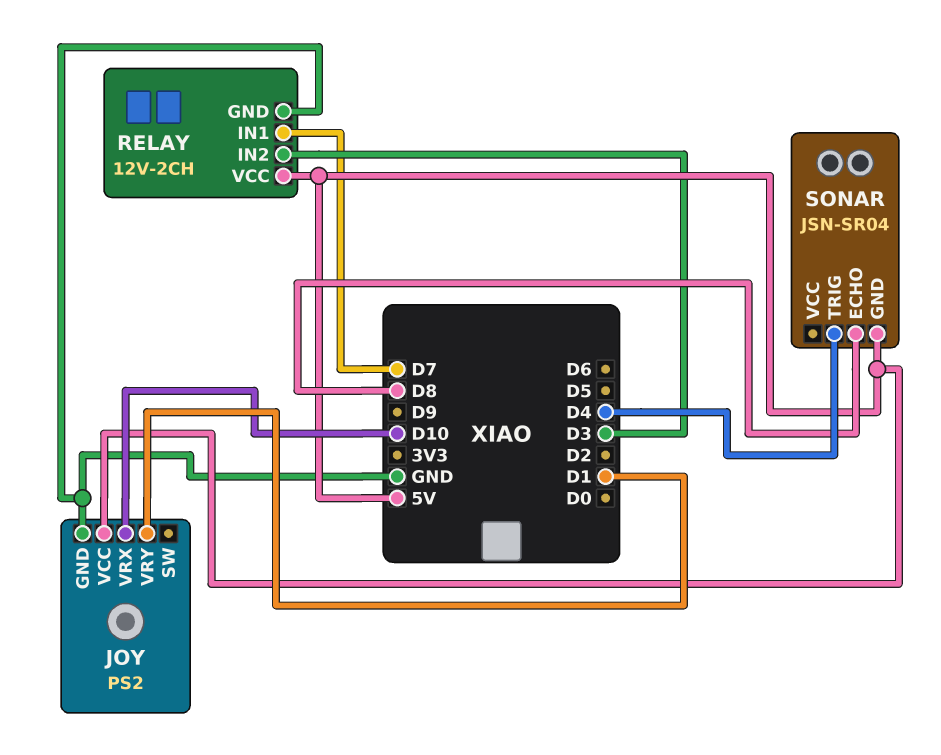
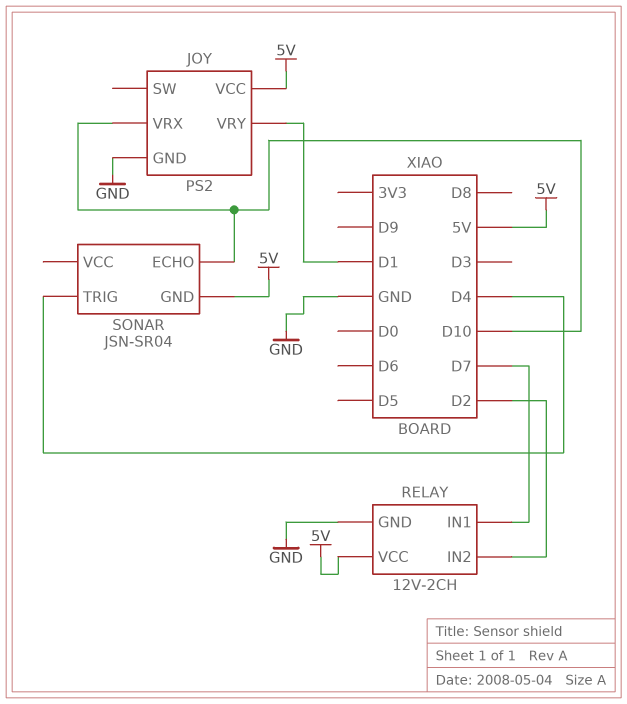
RELAY pin IN2: D3 -> D2
SONAR pin ECHO: D8 -> D10

